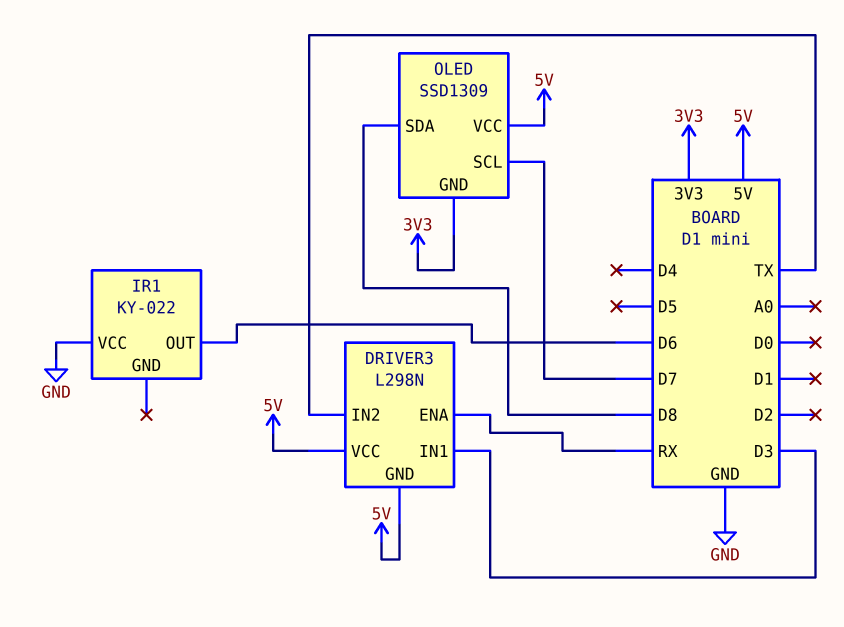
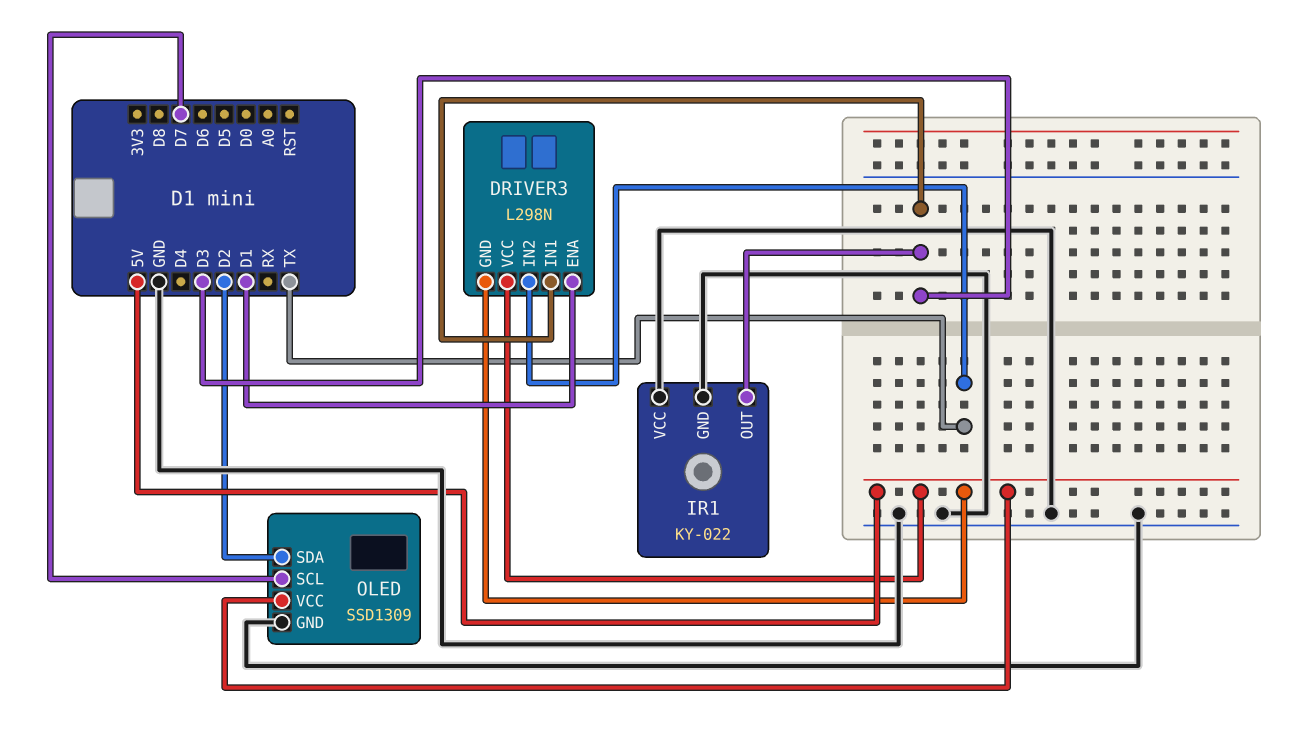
DRIVER3 pin ENA: RX -> D1
IR1 pin GND: none -> GND
IR1 pin OUT: D6 -> D3
OLED pin GND: 3V3 -> GND
OLED pin SDA: D8 -> D2

